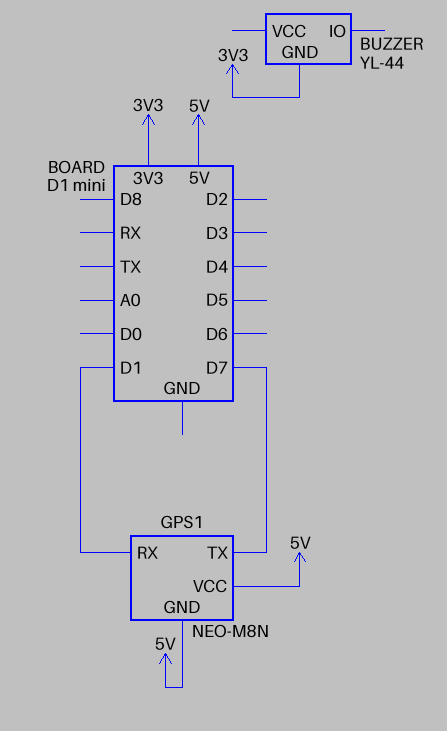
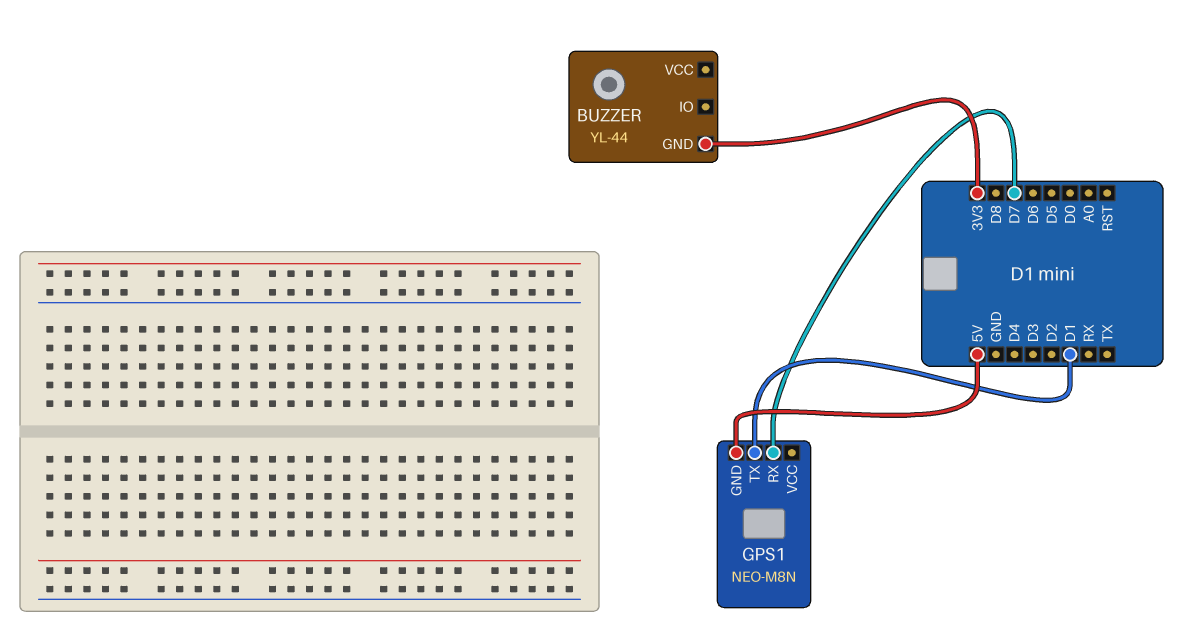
GPS1 pin RX: D1 -> D7
GPS1 pin TX: D7 -> D1
GPS1 pin VCC: 5V -> none

